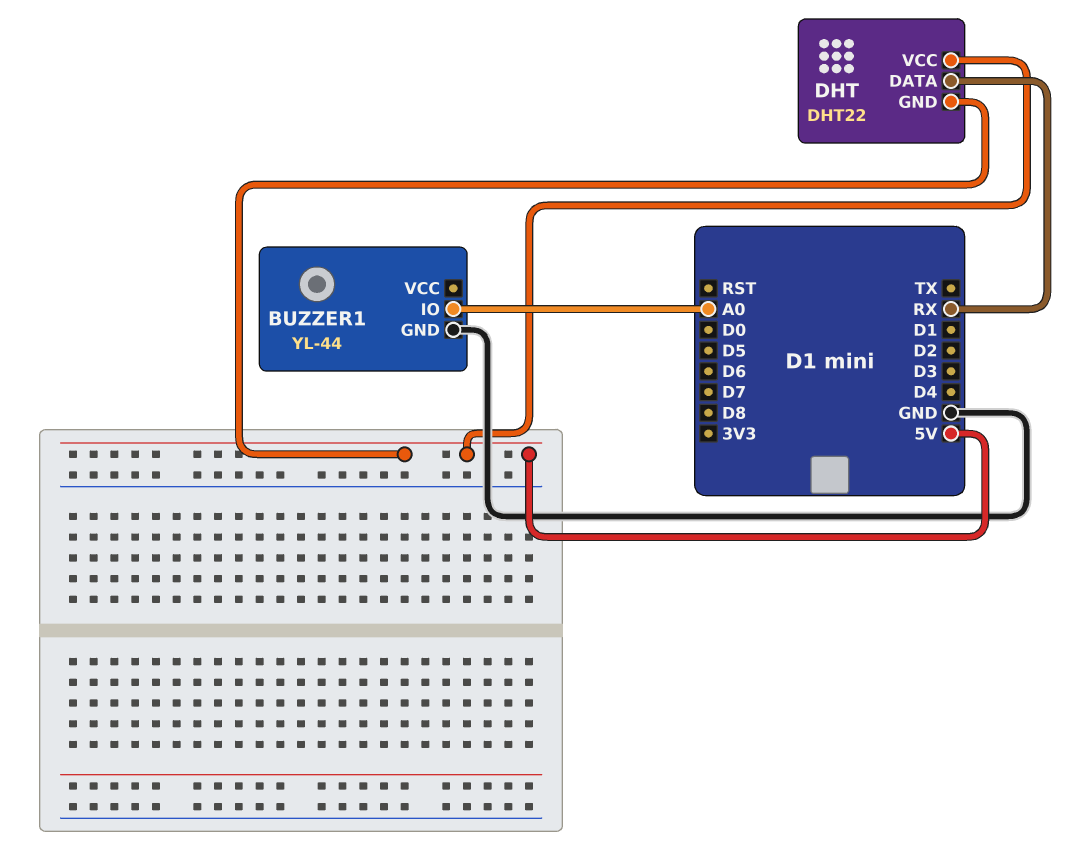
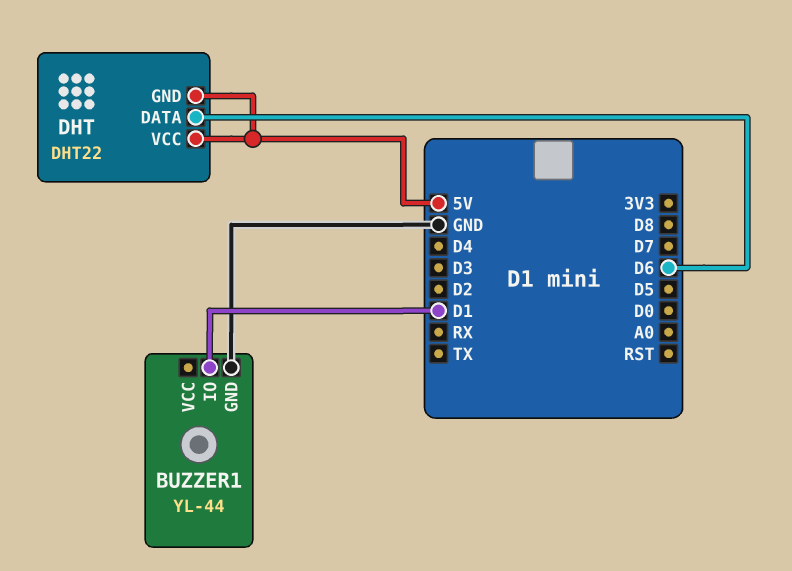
BUZZER1 pin IO: A0 -> D1
DHT pin DATA: RX -> D6

